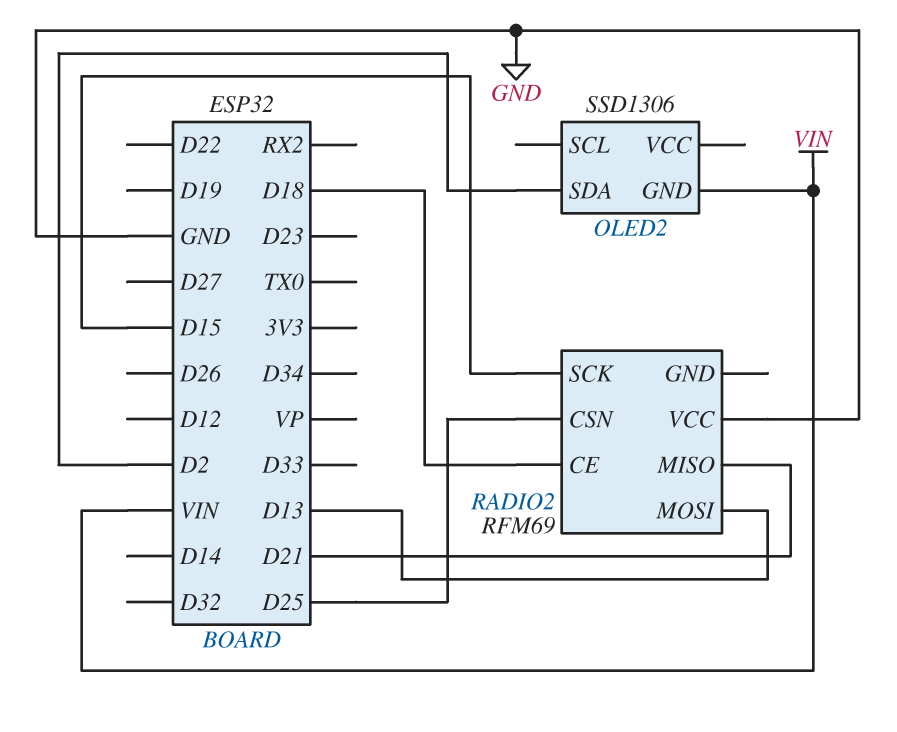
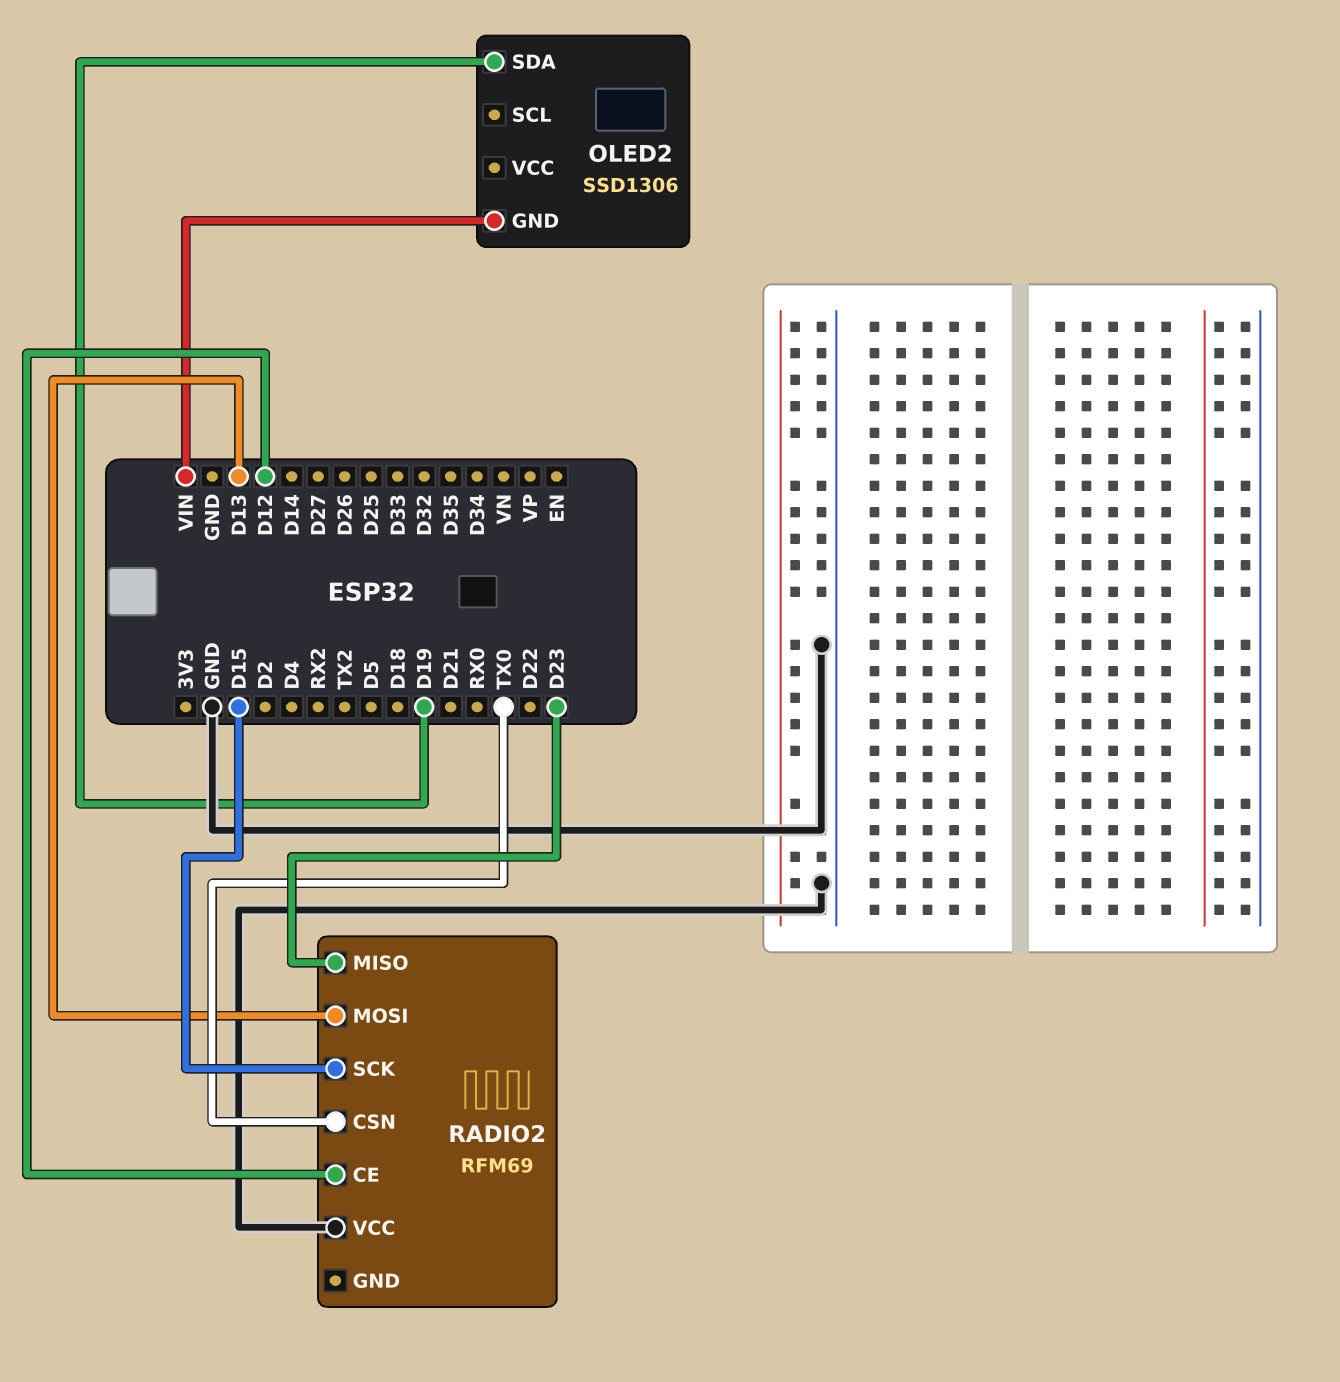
OLED2 pin SDA: D2 -> D19
RADIO2 pin CE: D18 -> D12
RADIO2 pin CSN: D25 -> TX0
RADIO2 pin MISO: D21 -> D23

